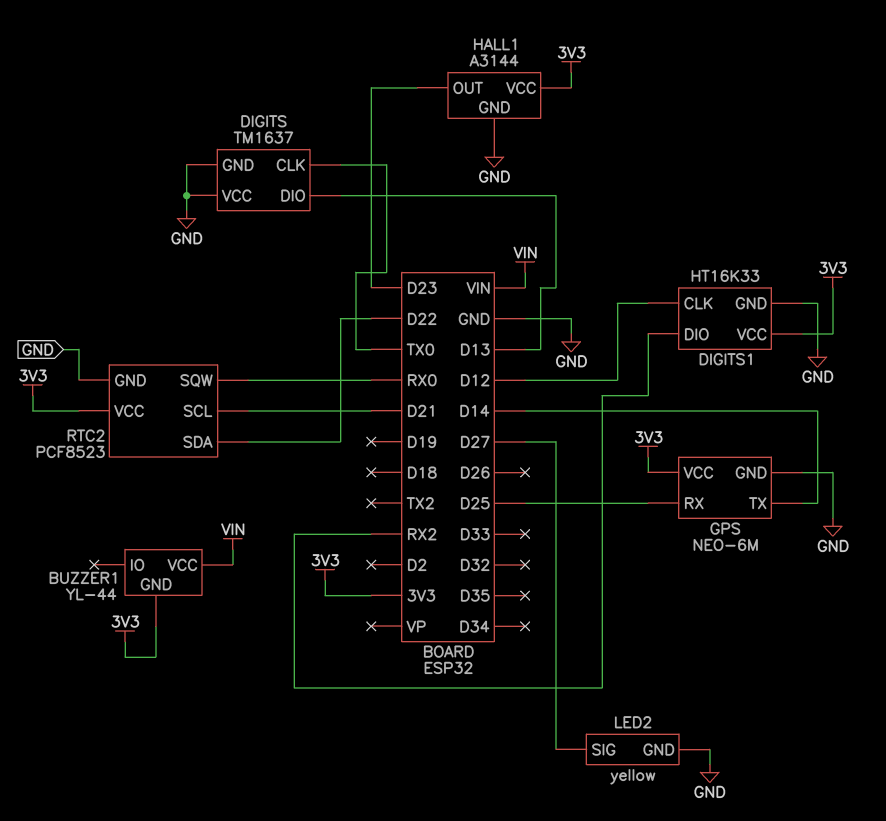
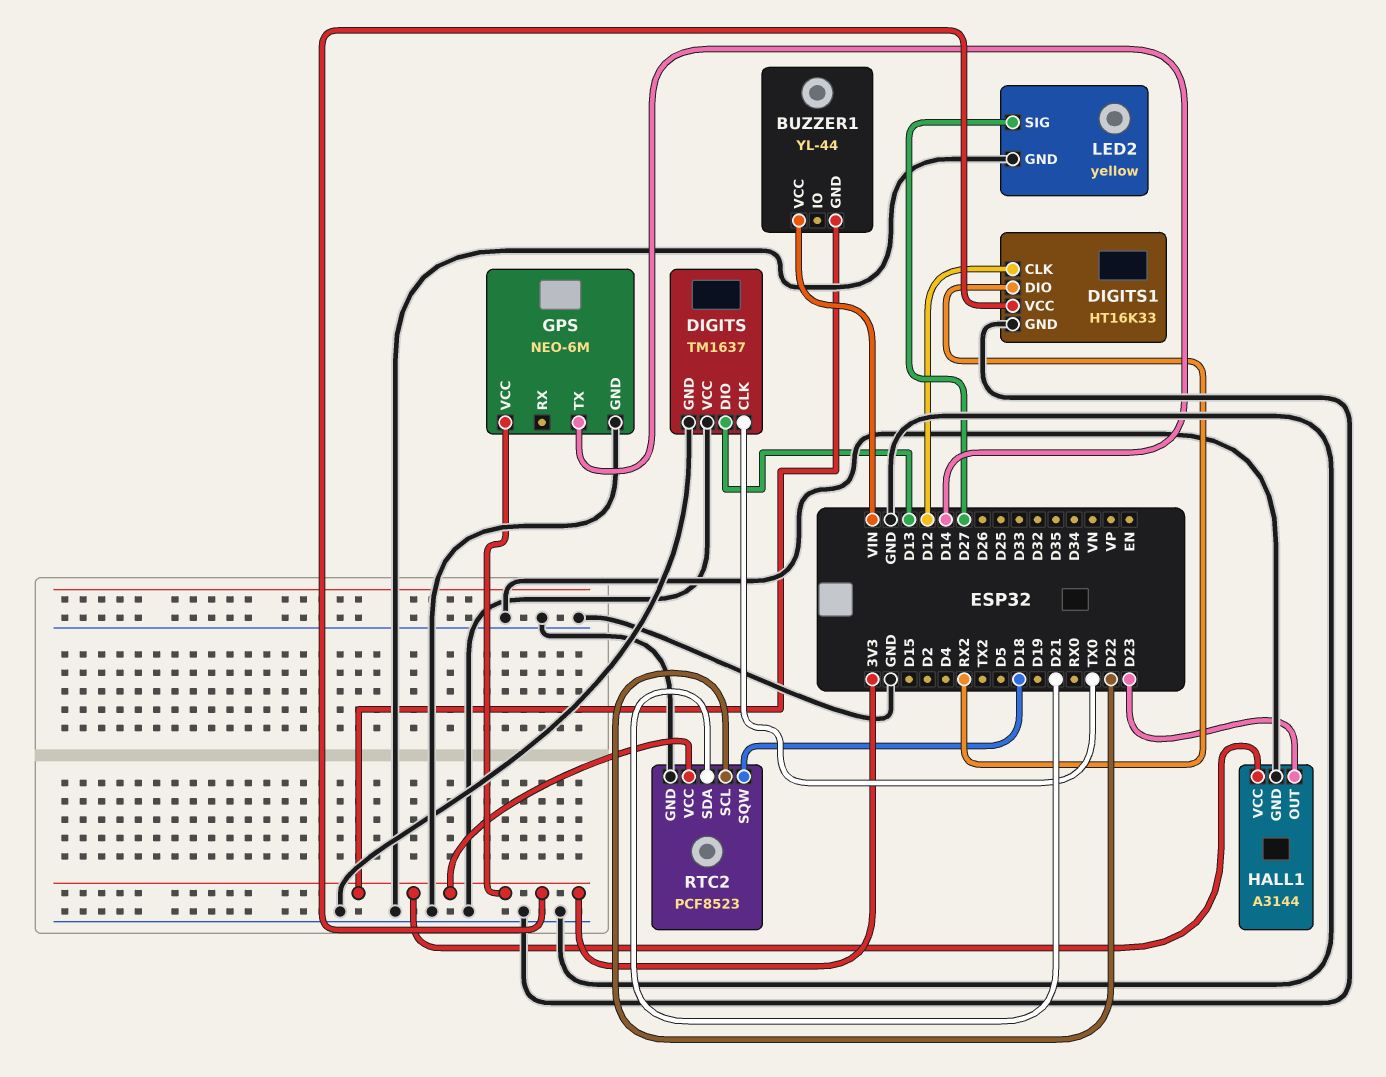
GPS pin RX: D25 -> none
RTC2 pin SCL: D21 -> D22
RTC2 pin SDA: D22 -> D21
RTC2 pin SQW: RX0 -> D18

